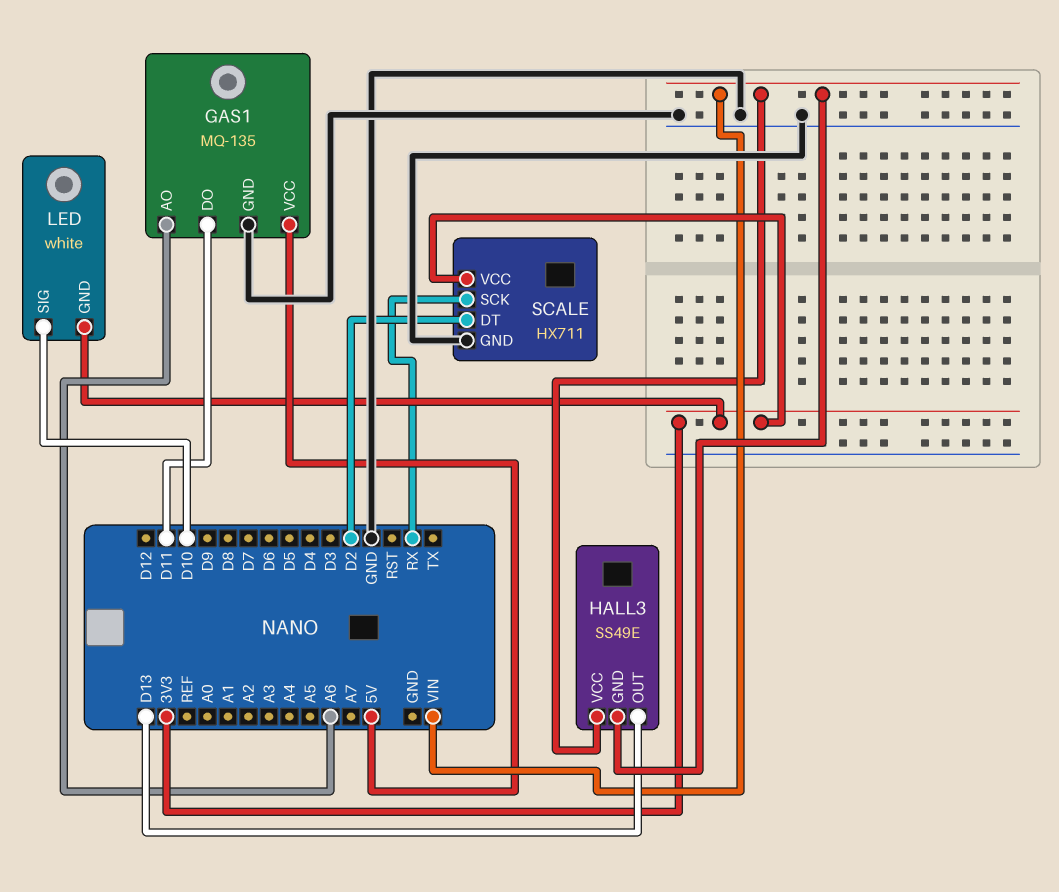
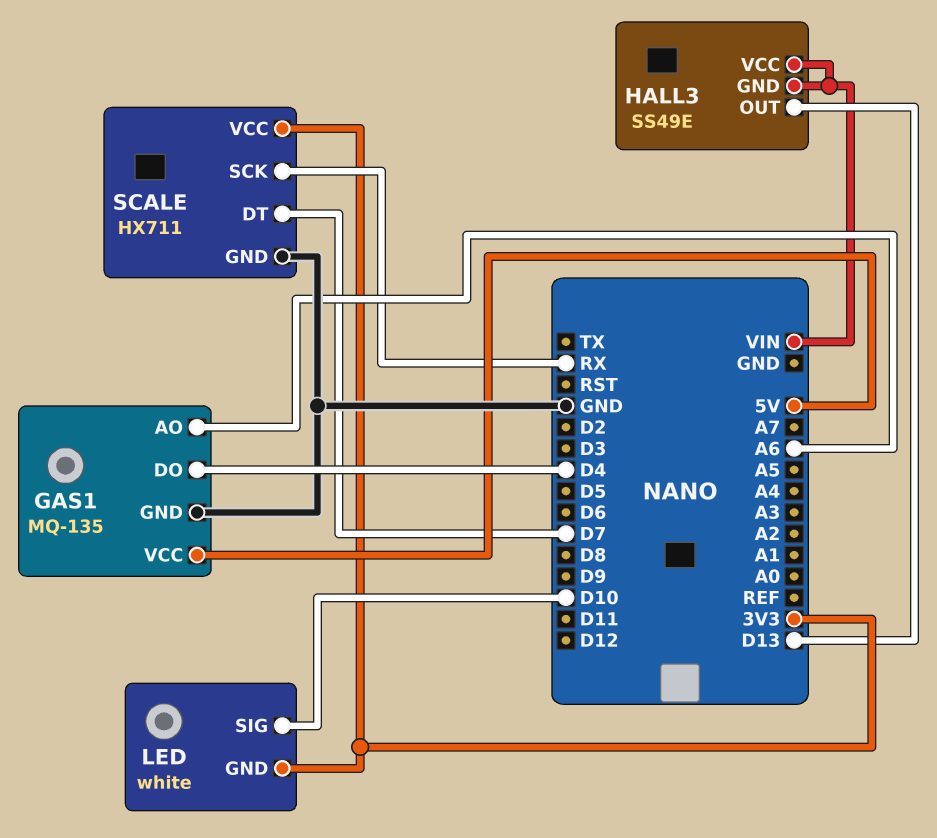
GAS1 pin DO: D11 -> D4
SCALE pin DT: D2 -> D7

